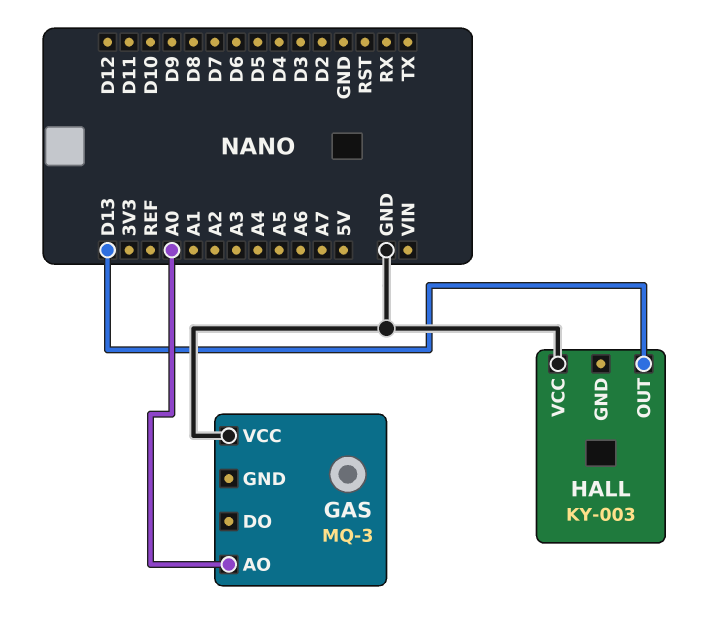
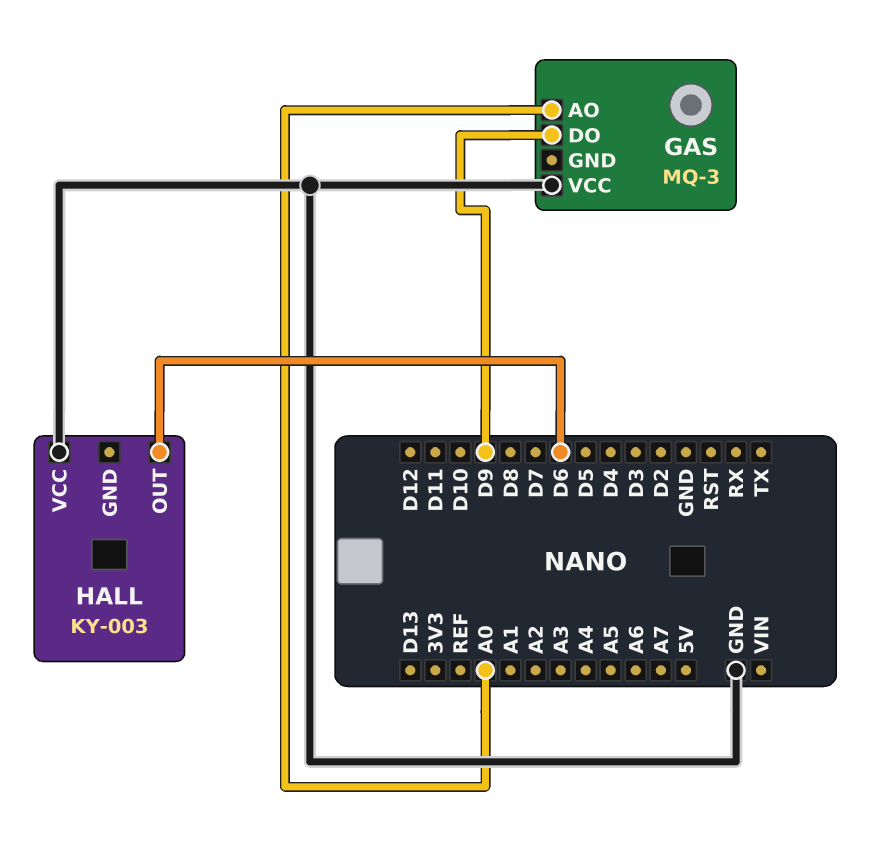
GAS pin DO: none -> D9
HALL pin OUT: D13 -> D6

